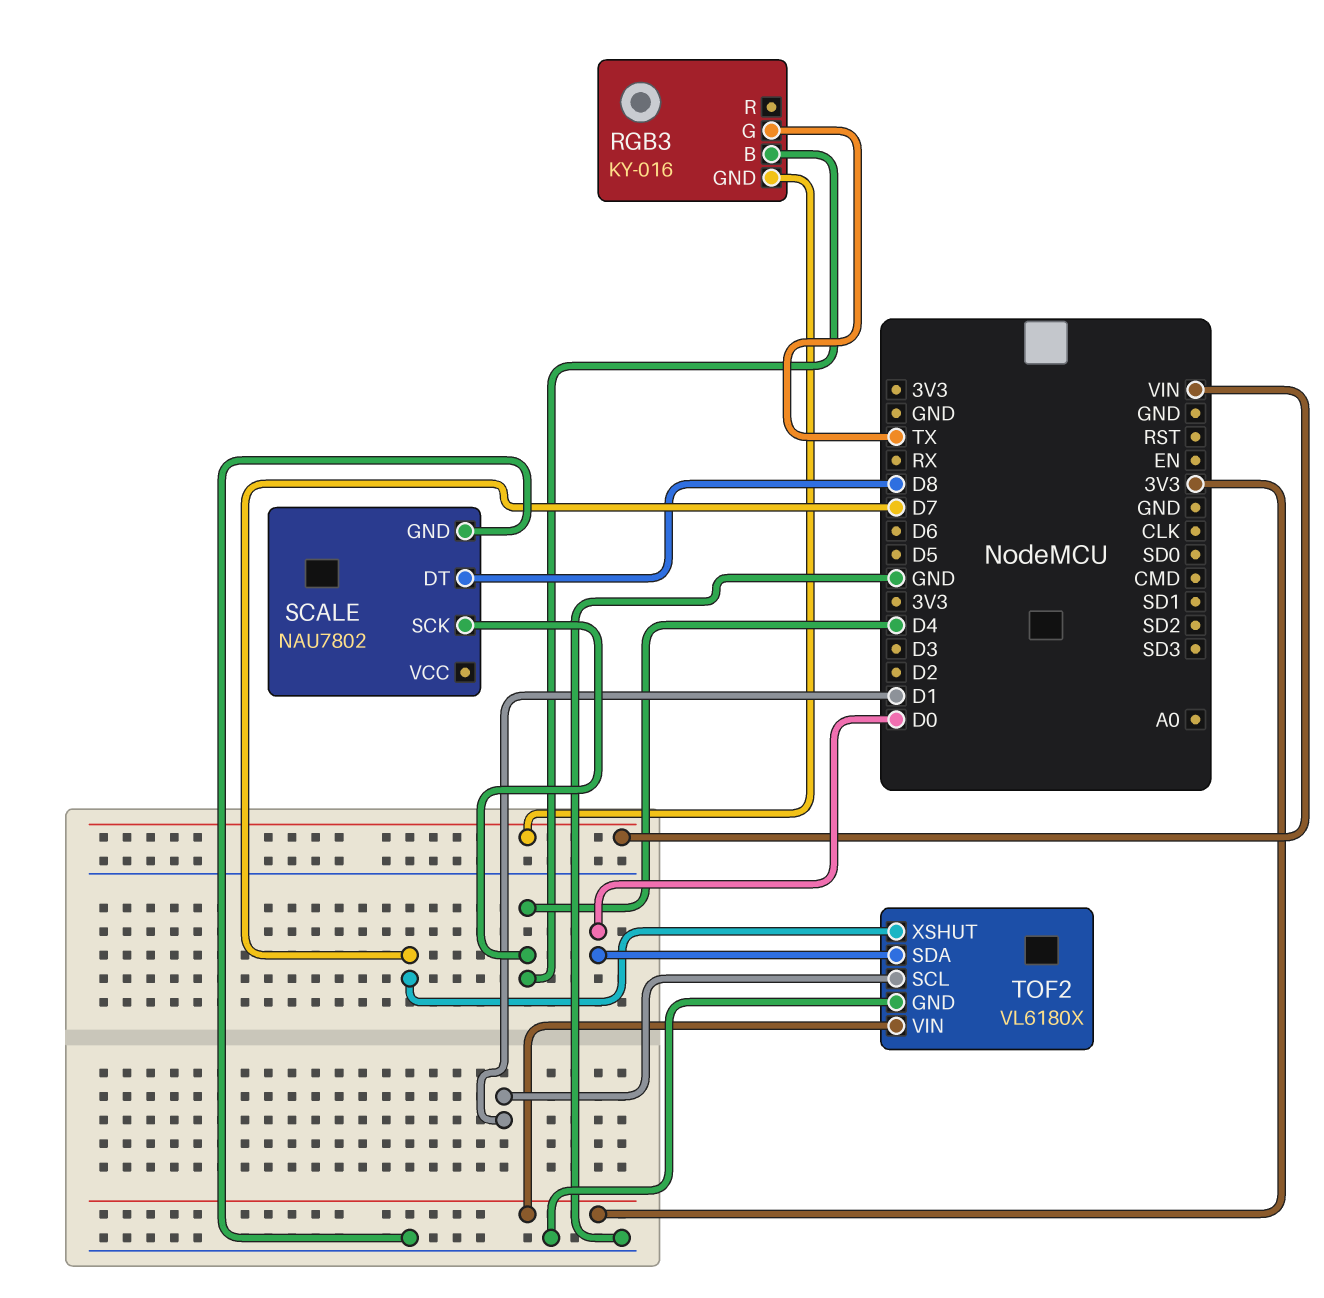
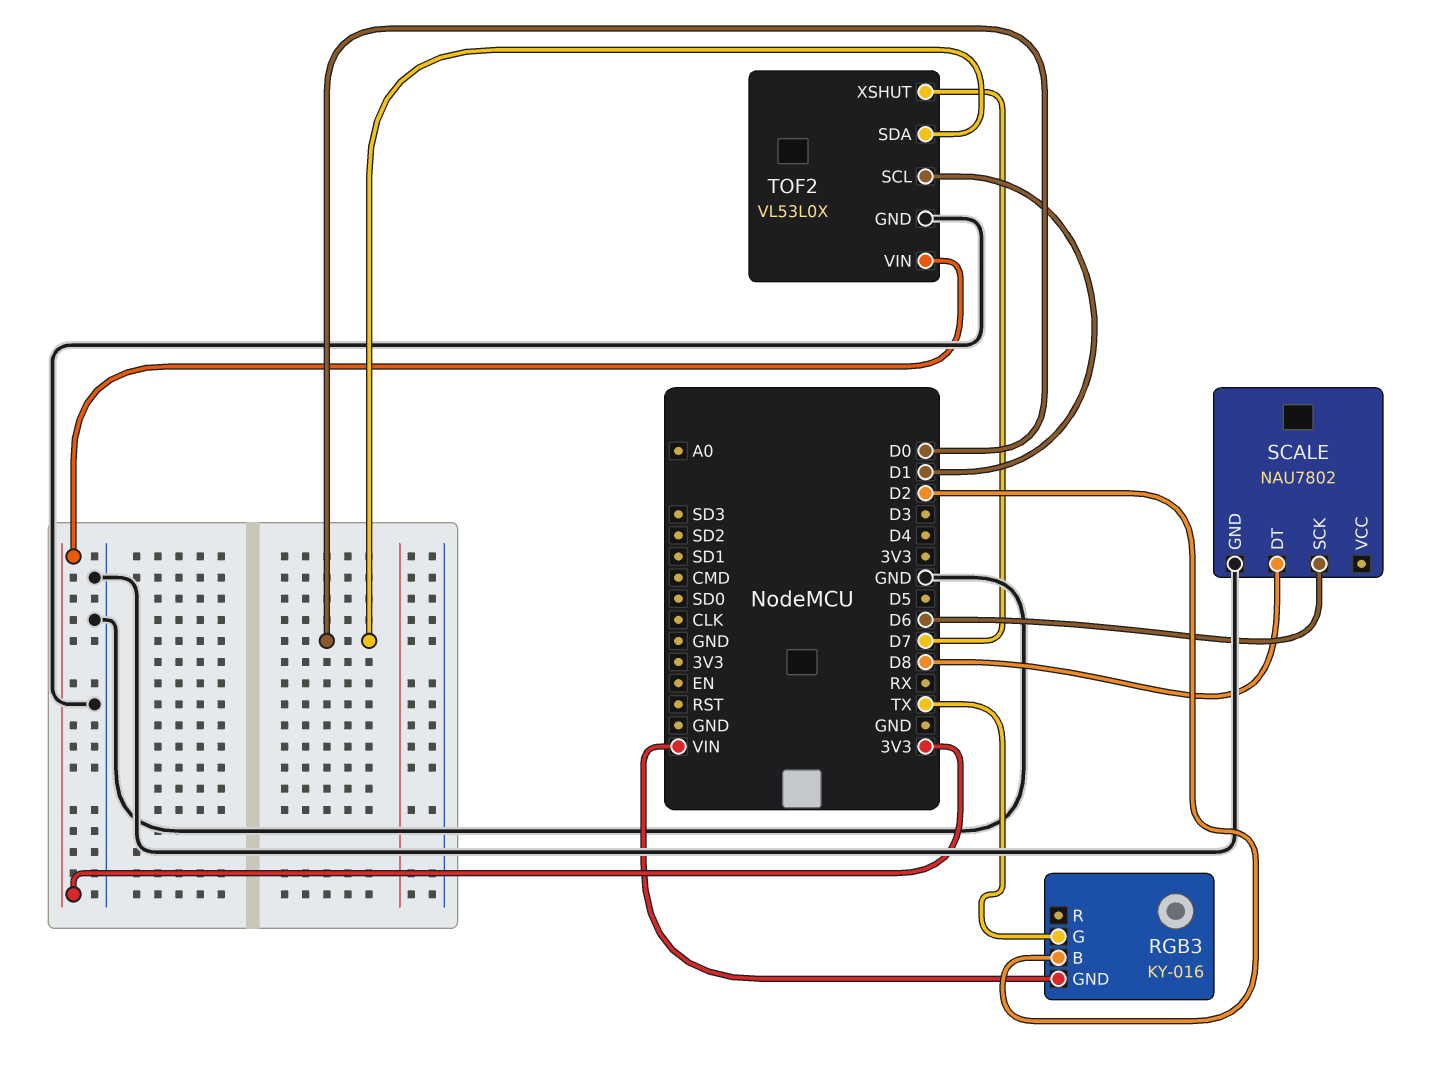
RGB3 pin B: D4 -> D2
SCALE pin SCK: D4 -> D6
TOF2: VL6180X -> VL53L0X

